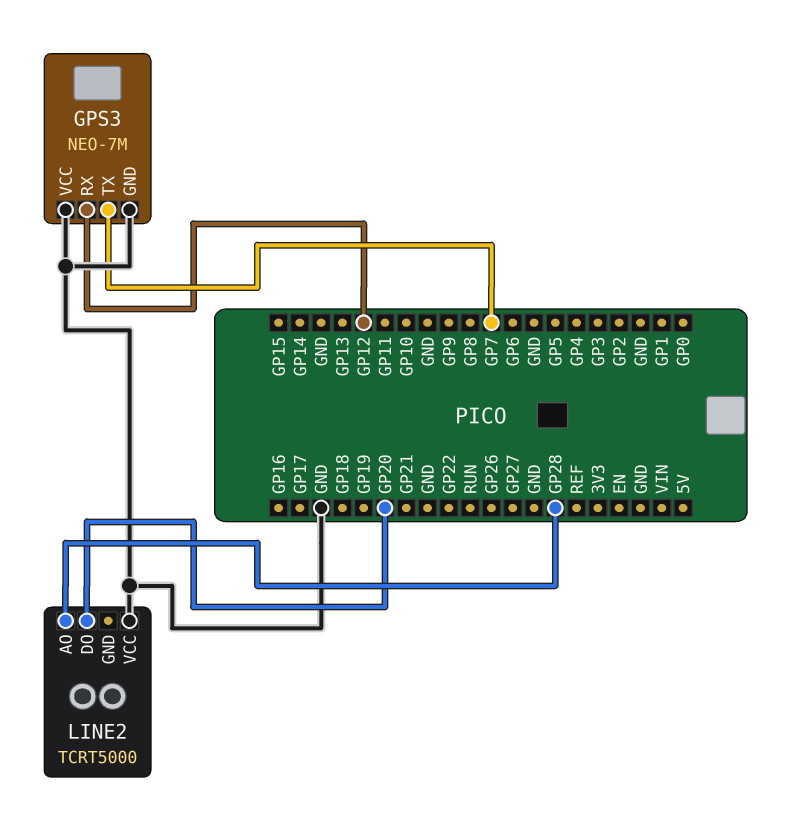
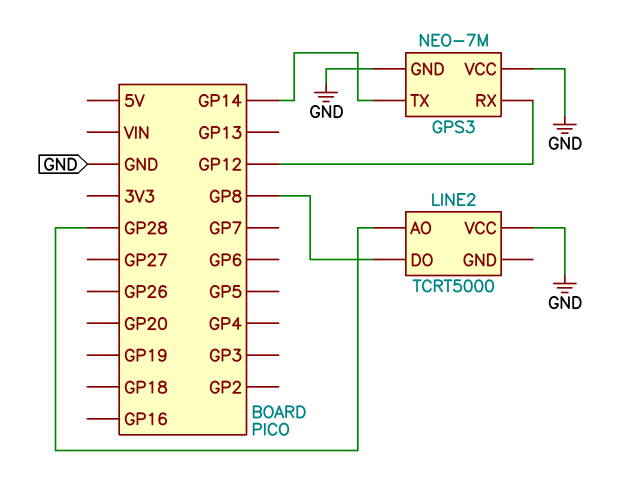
GPS3 pin TX: GP7 -> GP14
LINE2 pin DO: GP20 -> GP8

